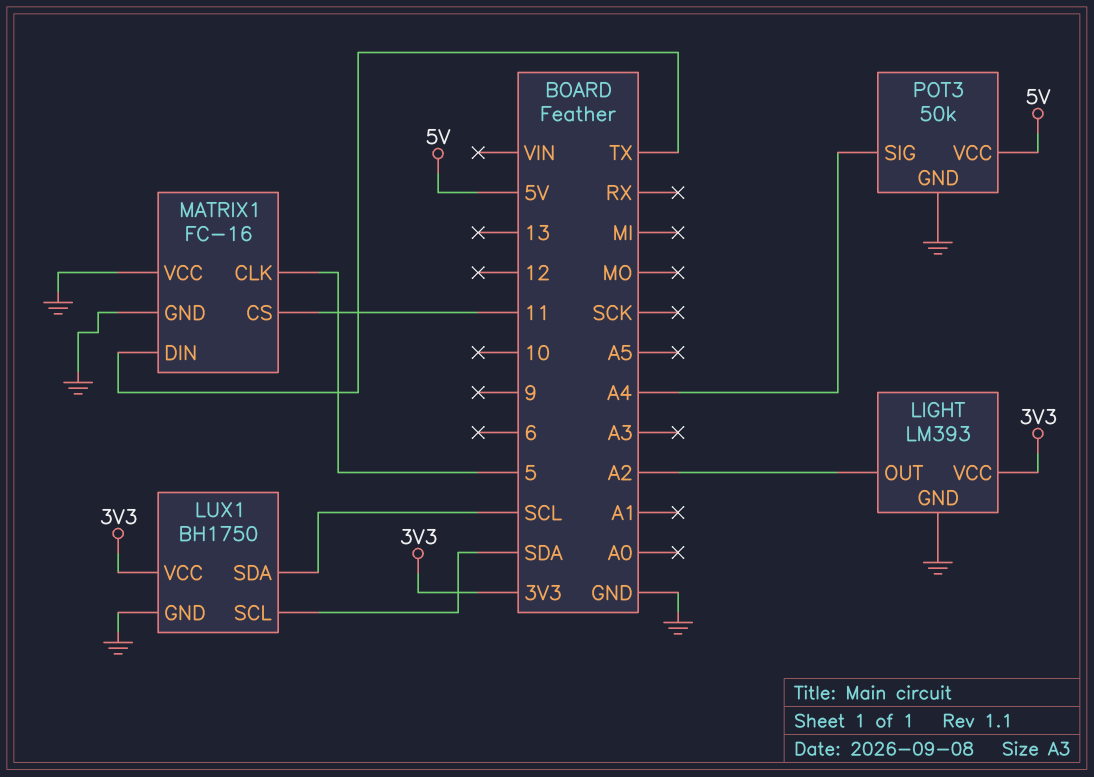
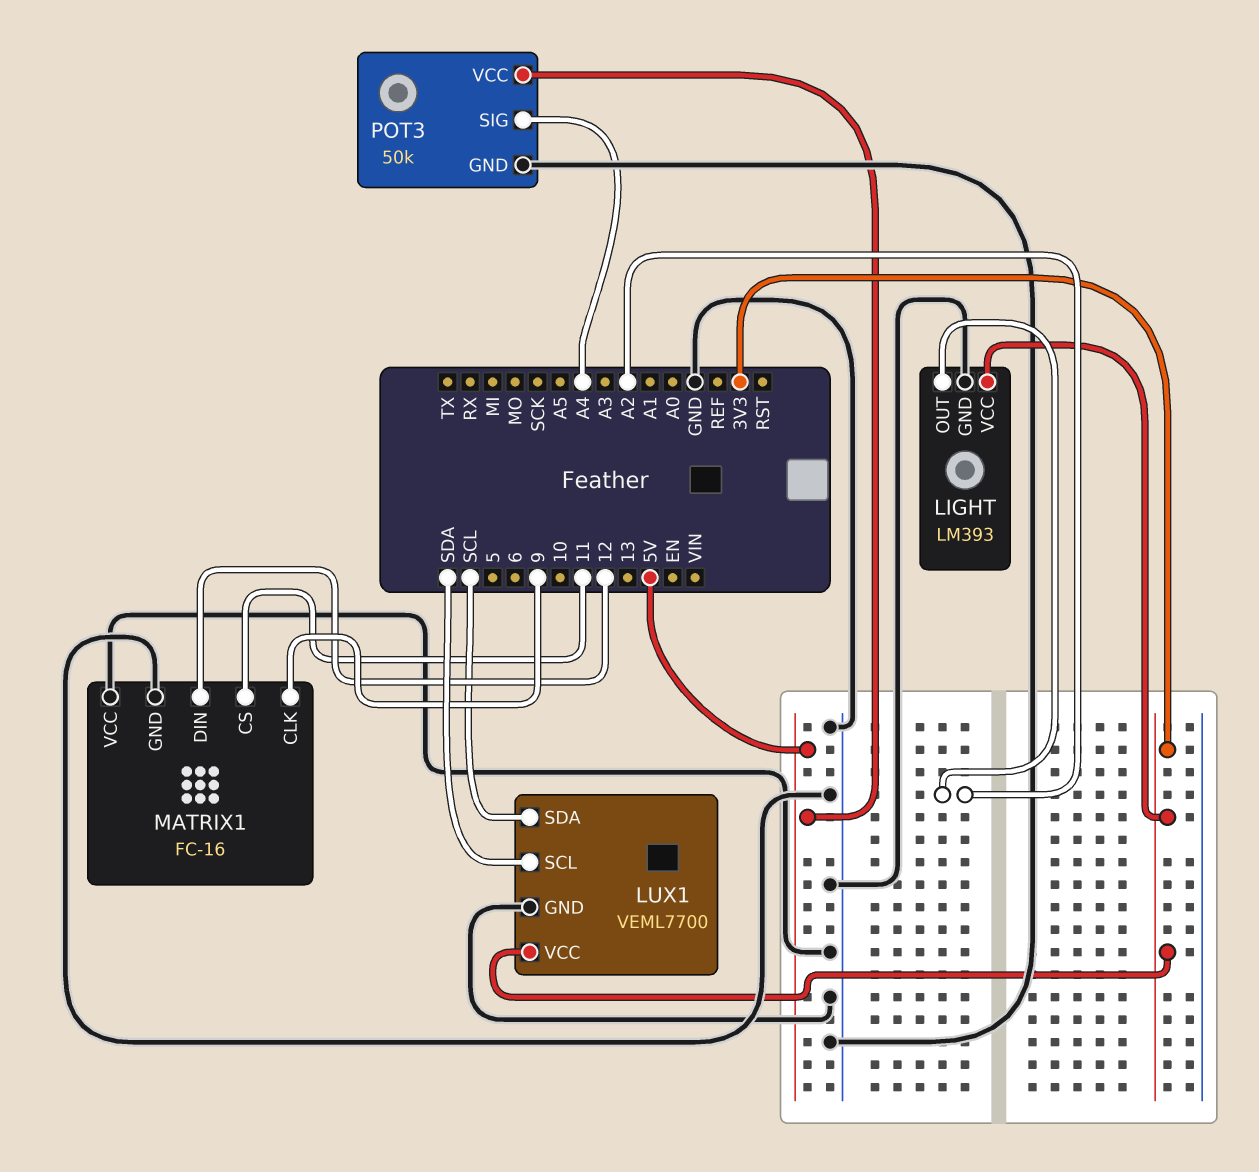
LUX1: BH1750 -> VEML7700
MATRIX1 pin CLK: 5 -> 9
MATRIX1 pin DIN: TX -> 12

